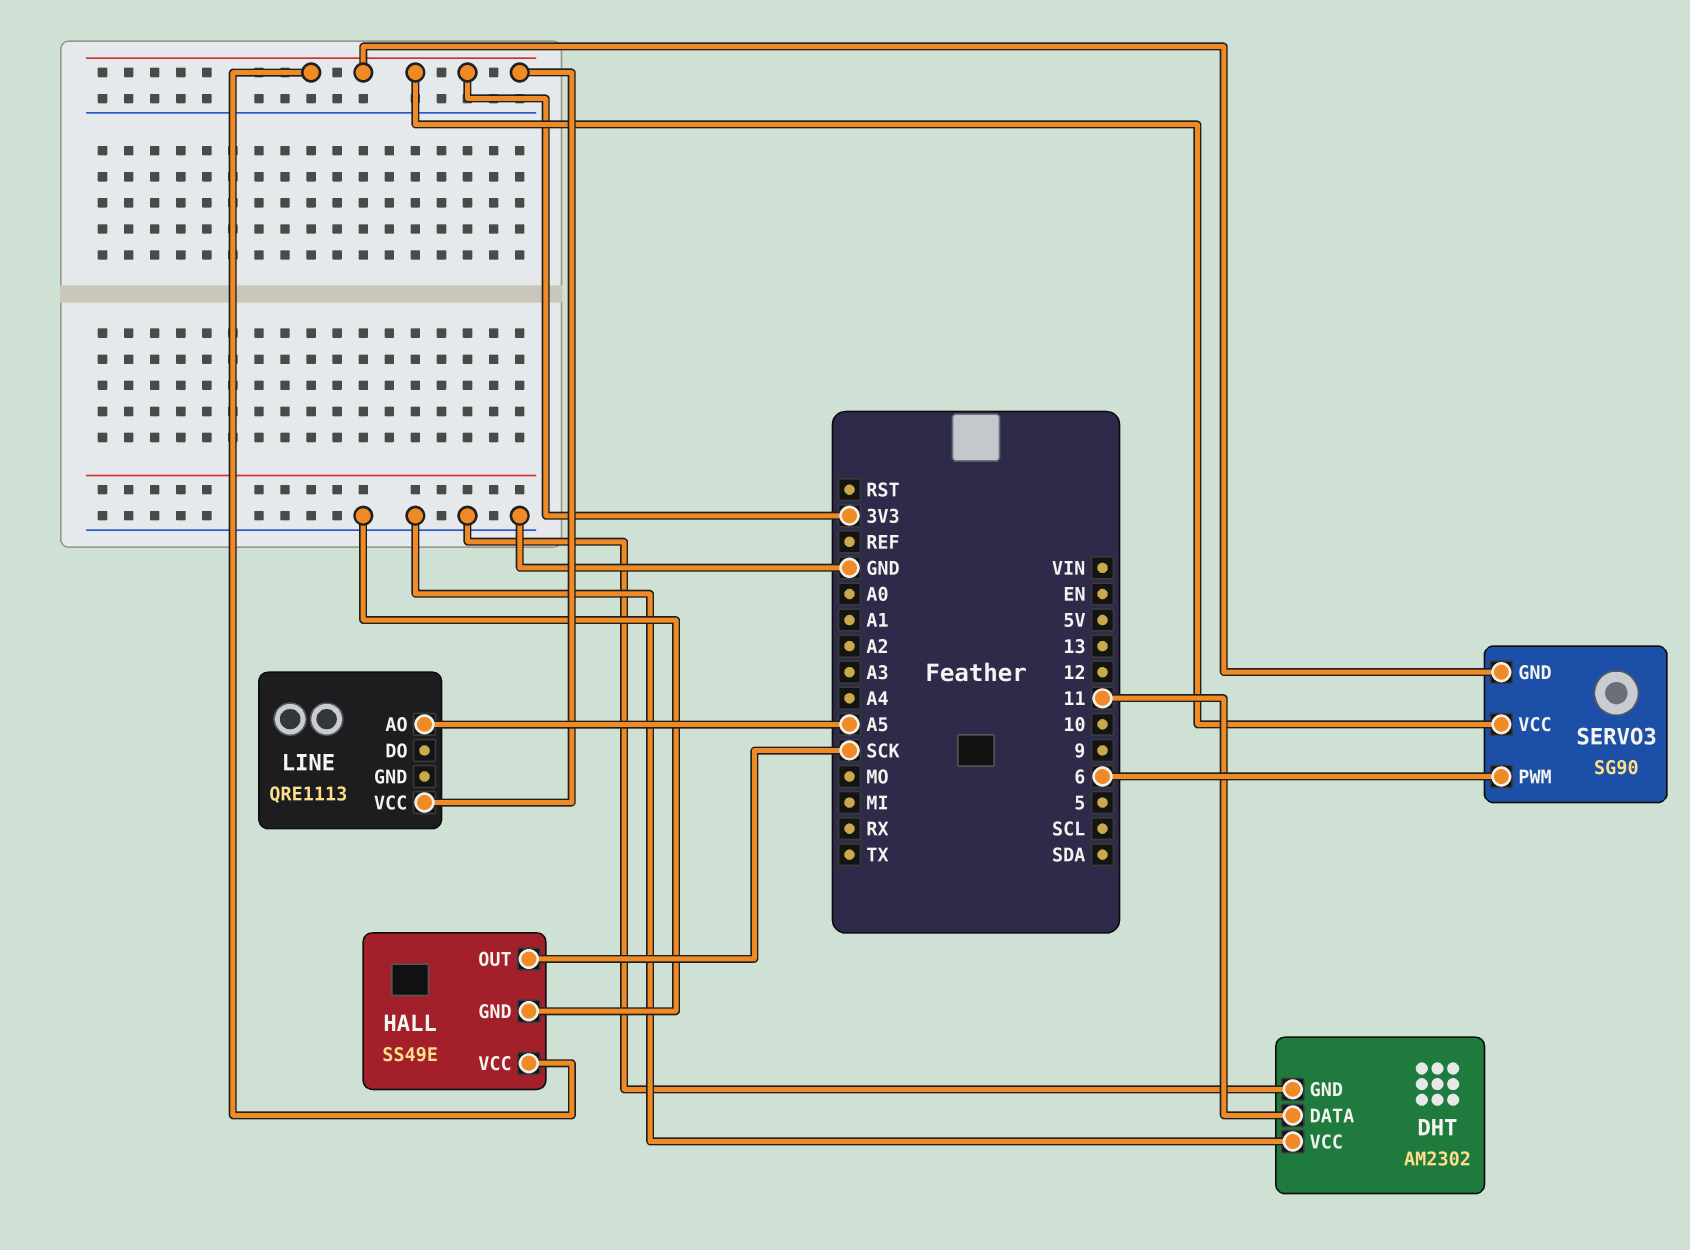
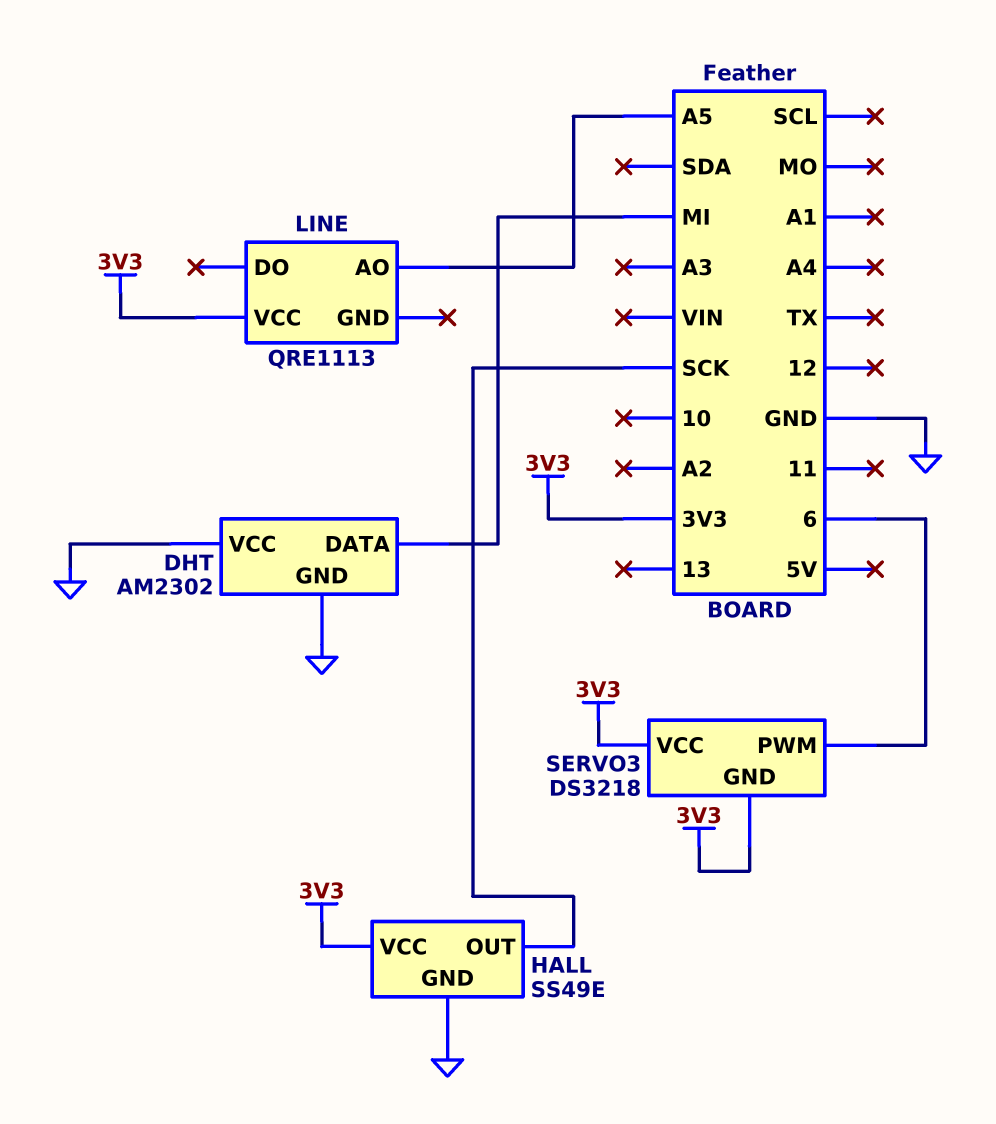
DHT pin DATA: 11 -> MI
SERVO3: SG90 -> DS3218

